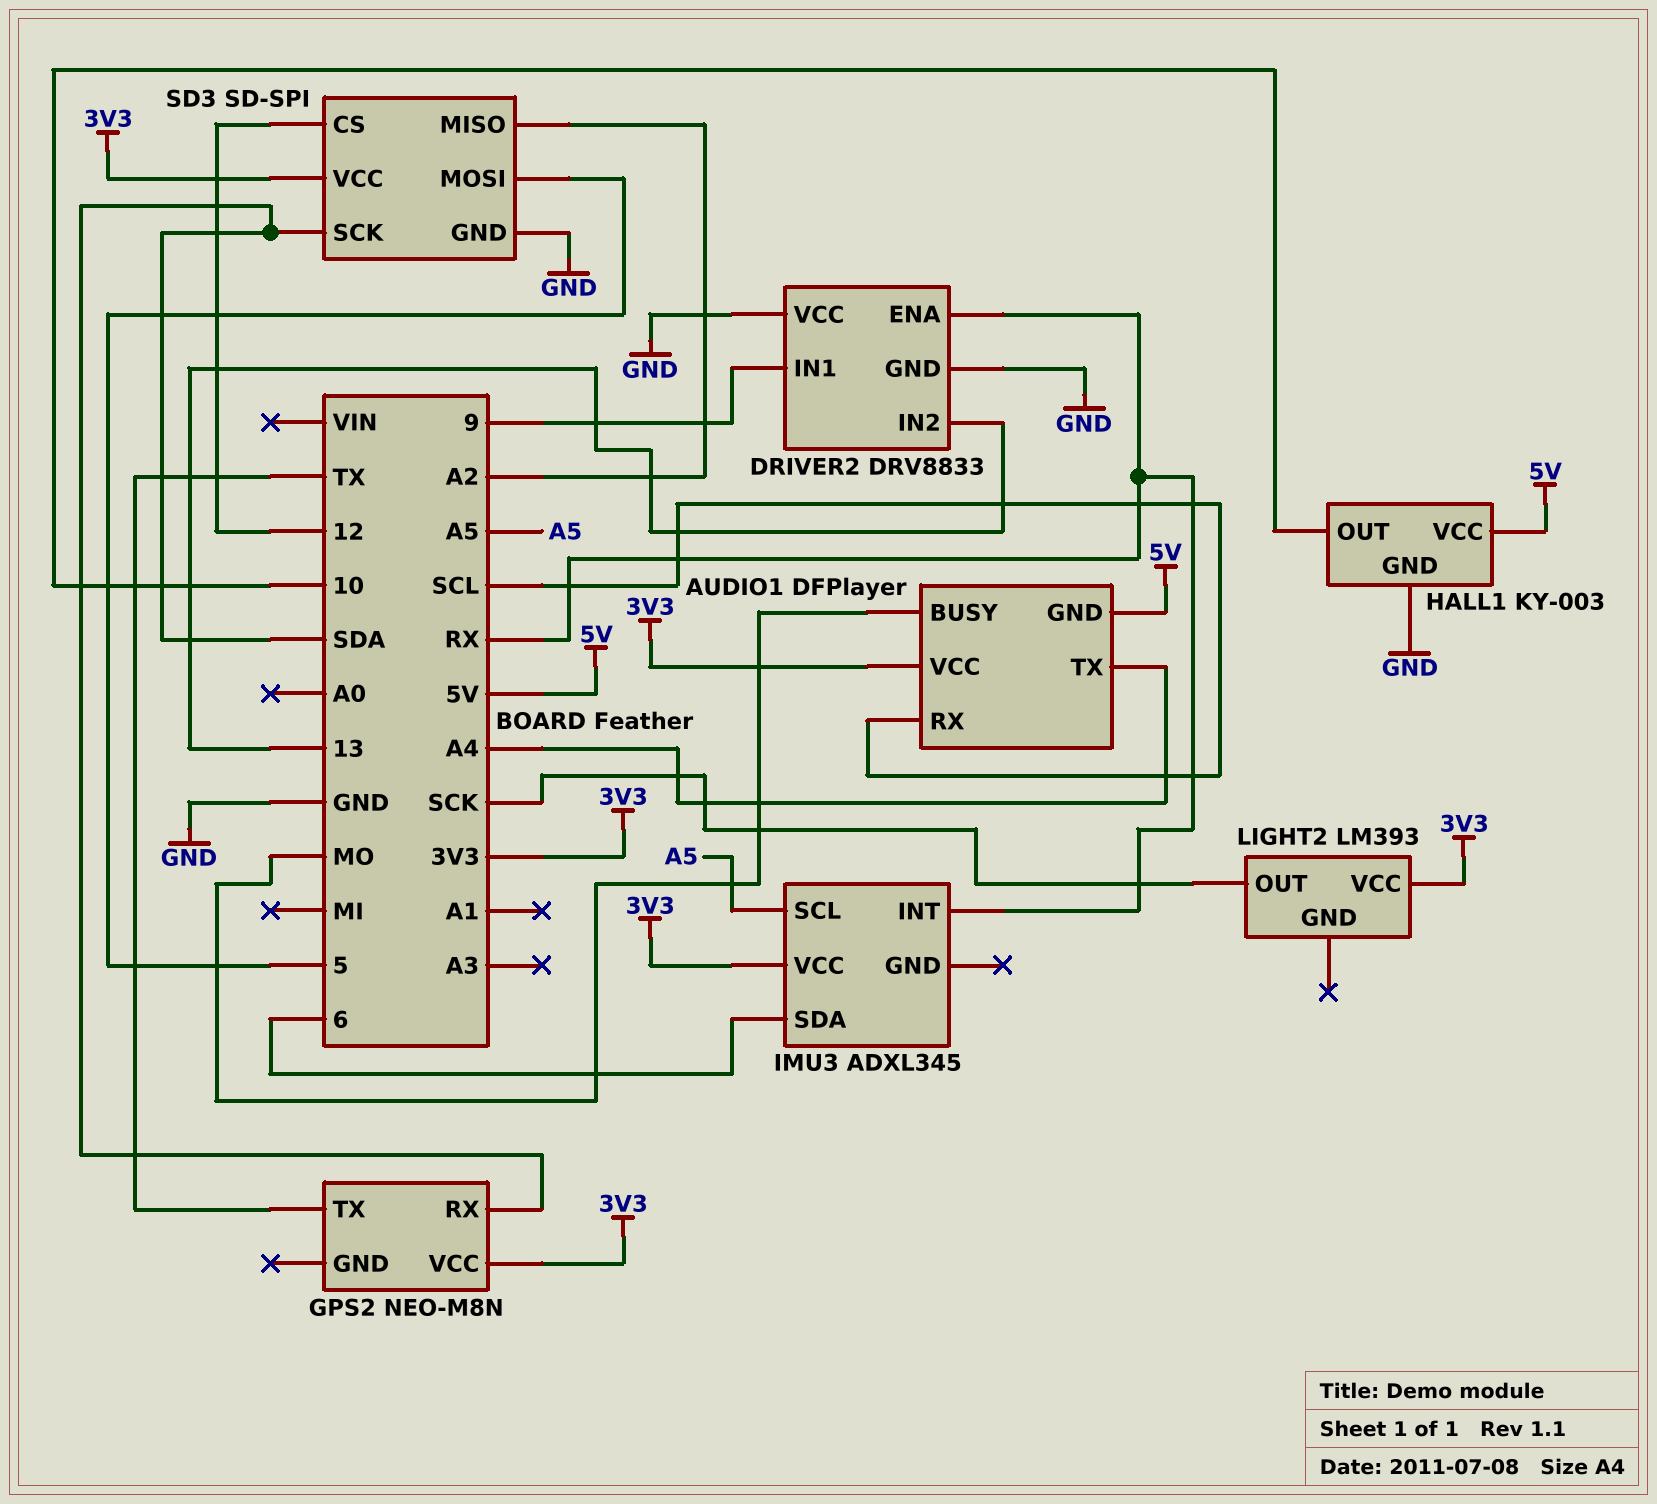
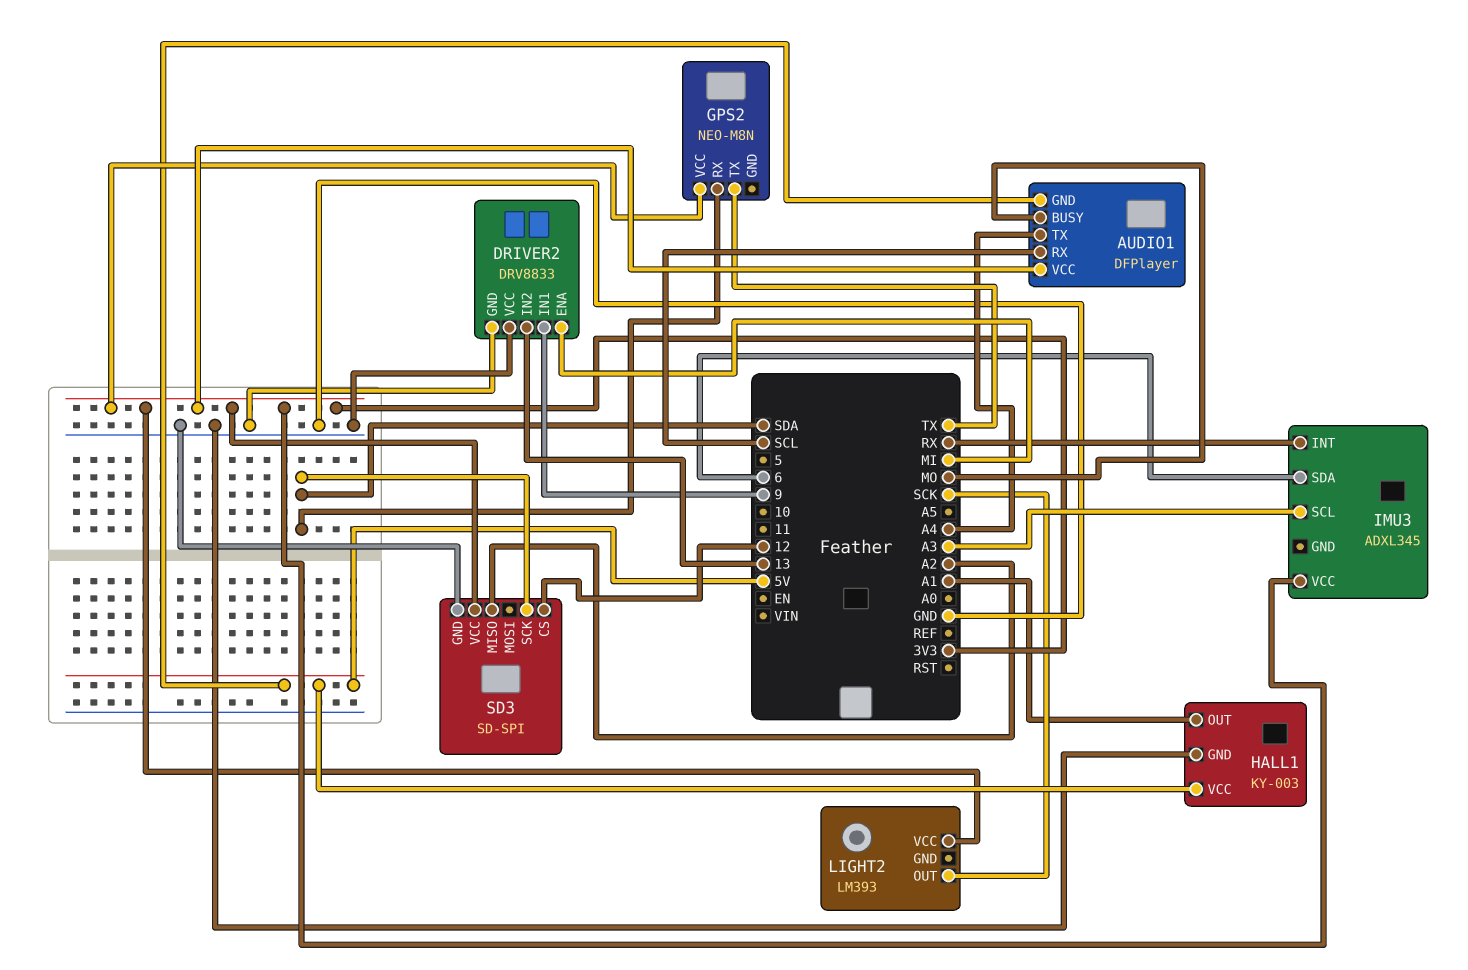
DRIVER2 pin ENA: RX -> MI
HALL1 pin OUT: 10 -> A1
IMU3 pin SCL: A5 -> A3
SD3 pin MOSI: 5 -> none

